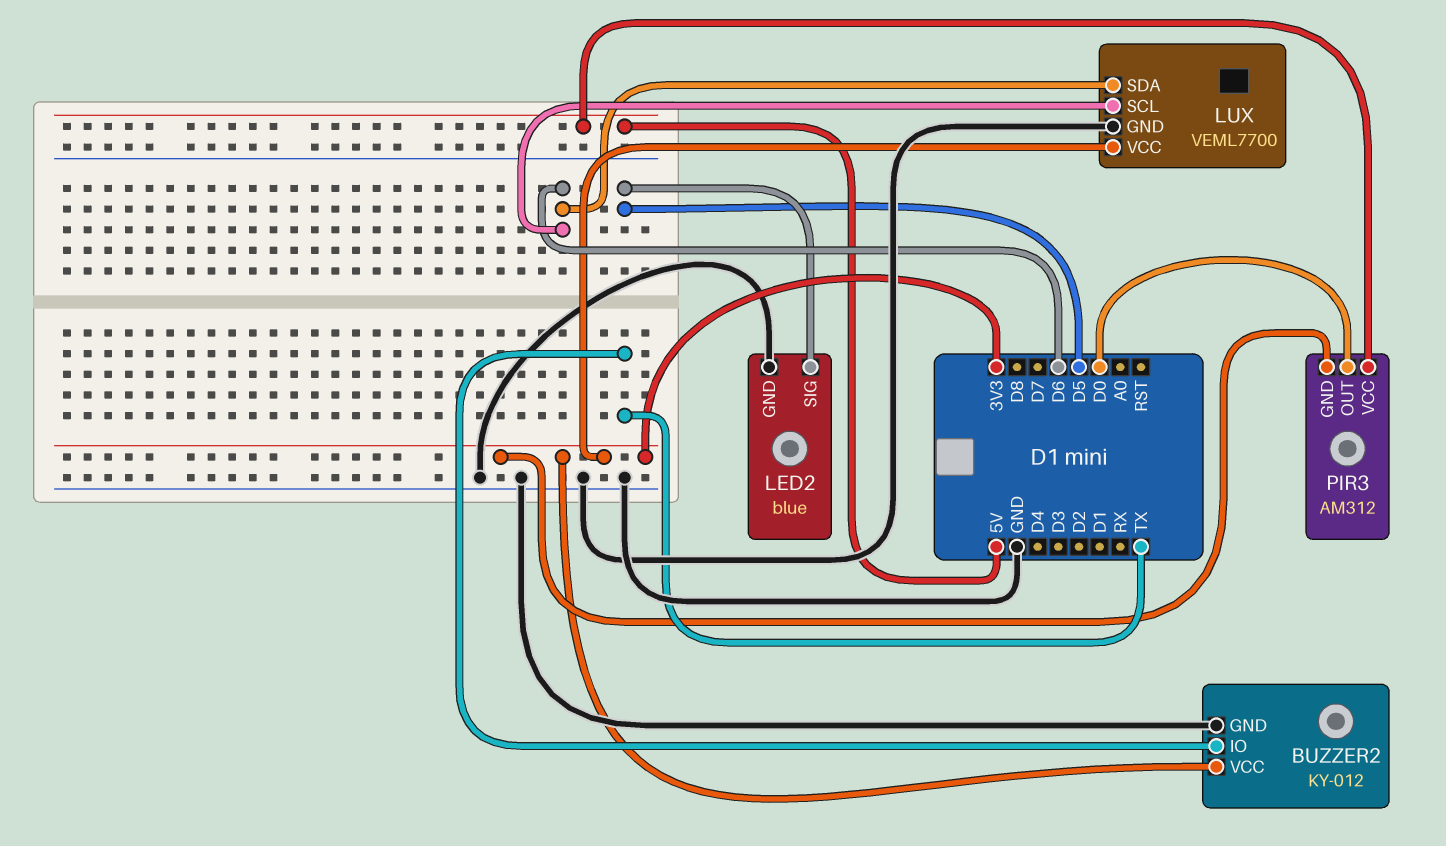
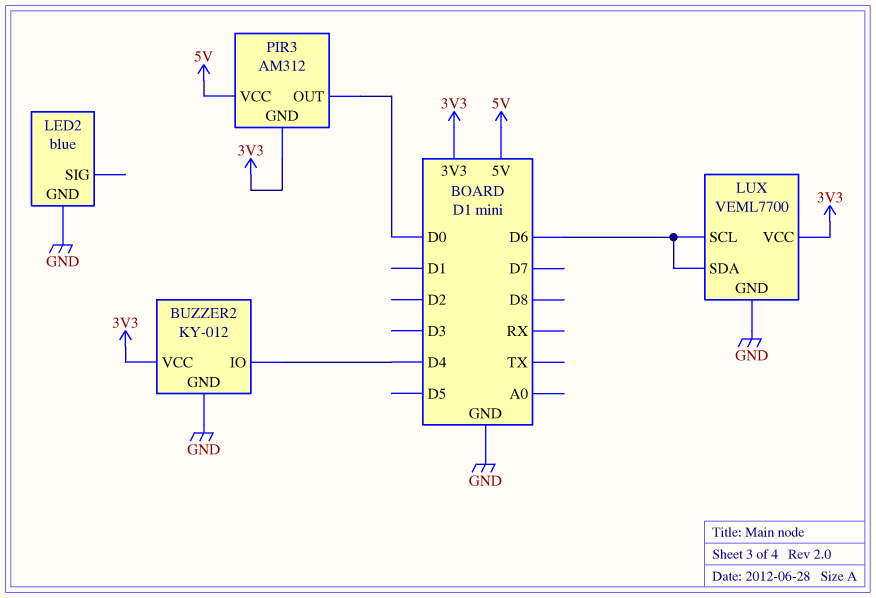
BUZZER2 pin IO: TX -> D4
LED2 pin SIG: D5 -> none

